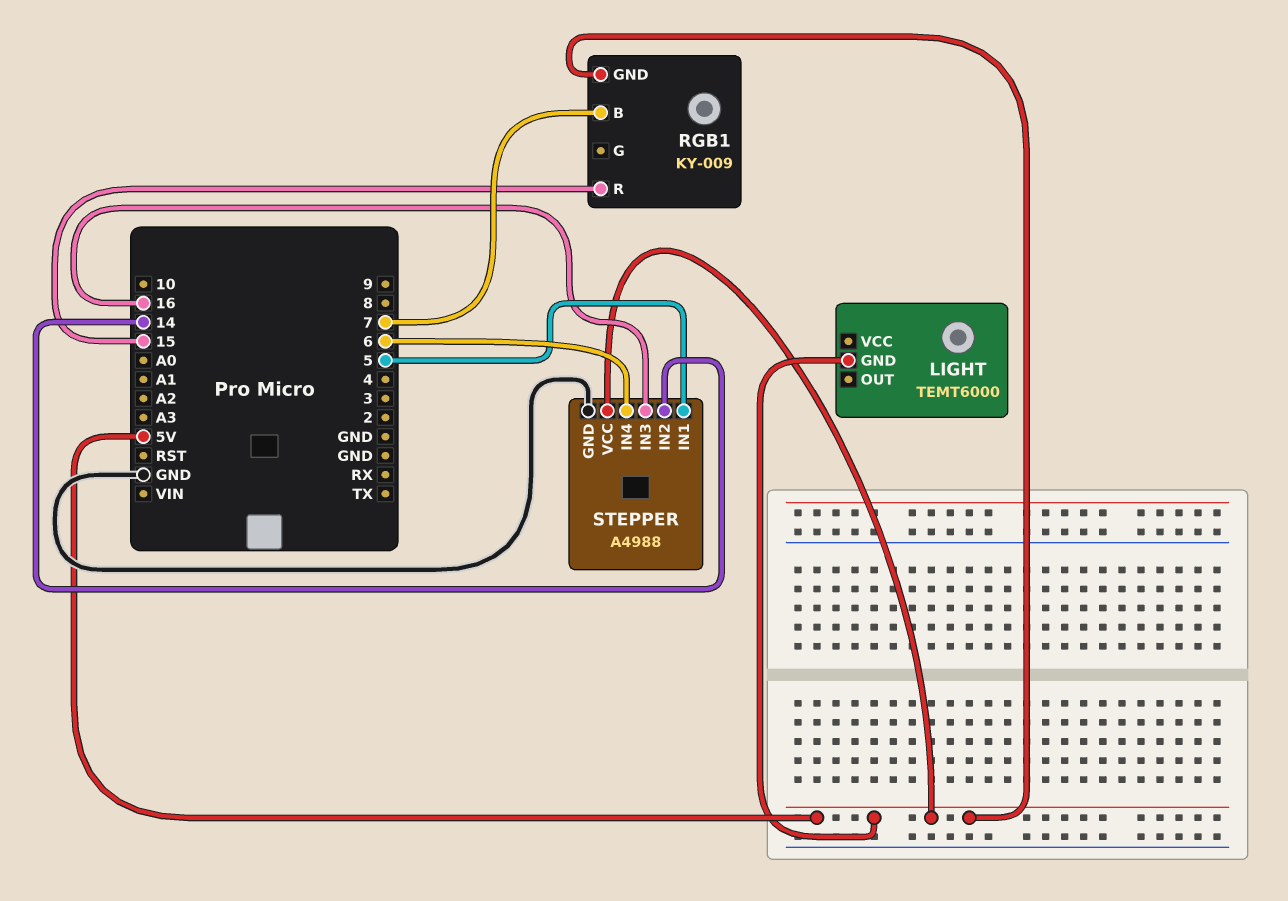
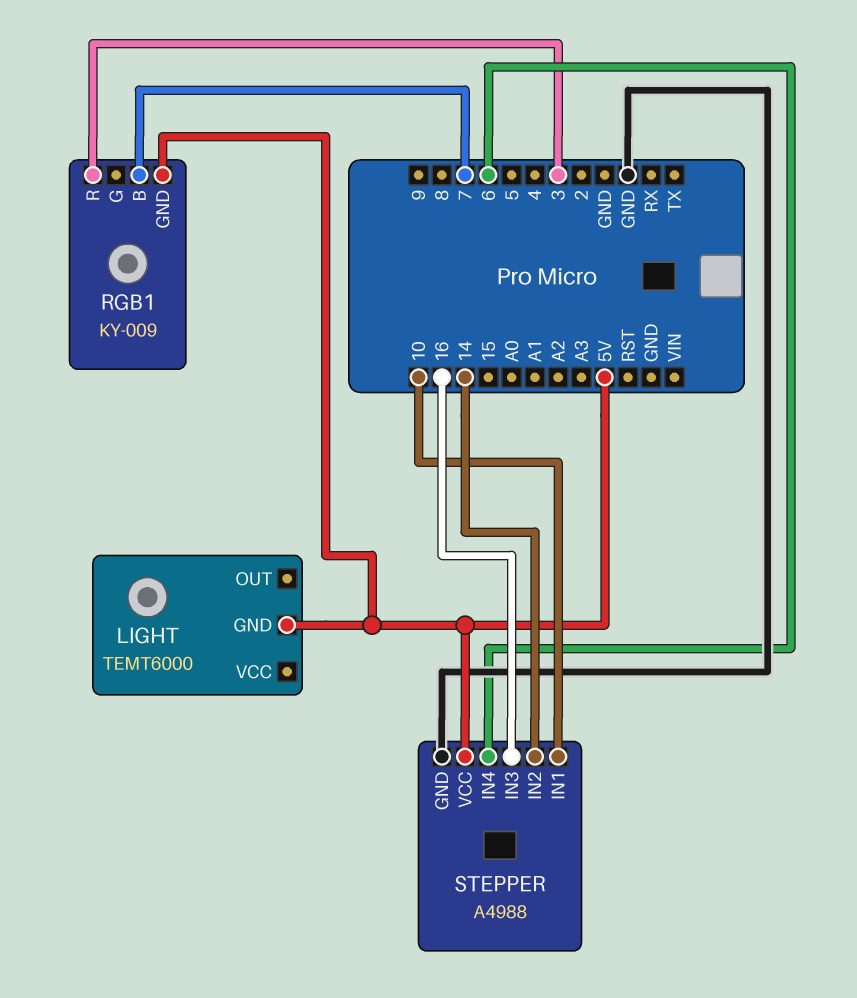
RGB1 pin R: 15 -> 3
STEPPER pin IN1: 5 -> 10

